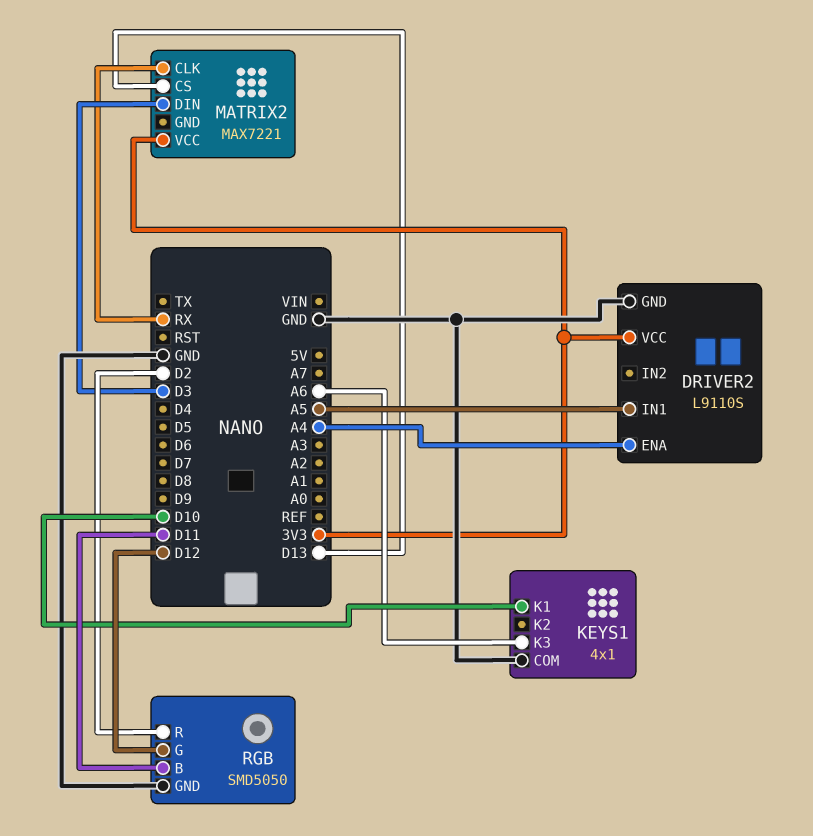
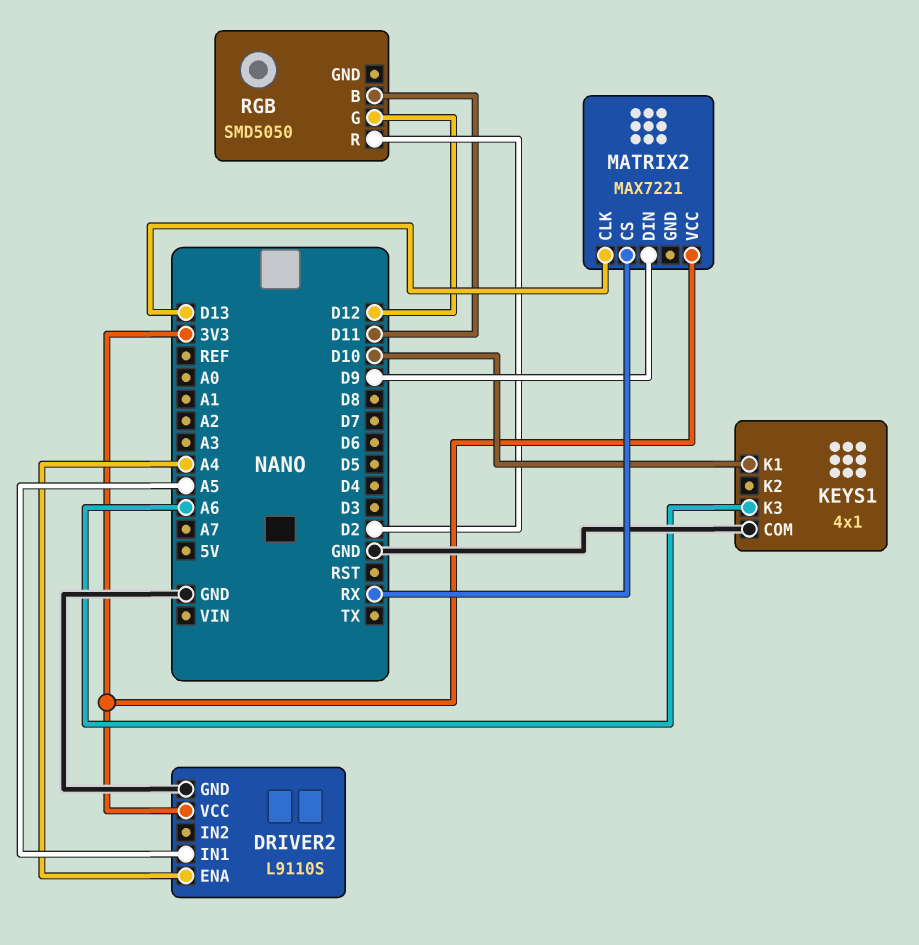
MATRIX2 pin CLK: RX -> D13
MATRIX2 pin CS: D13 -> RX
MATRIX2 pin DIN: D3 -> D9
RGB pin GND: GND -> none

